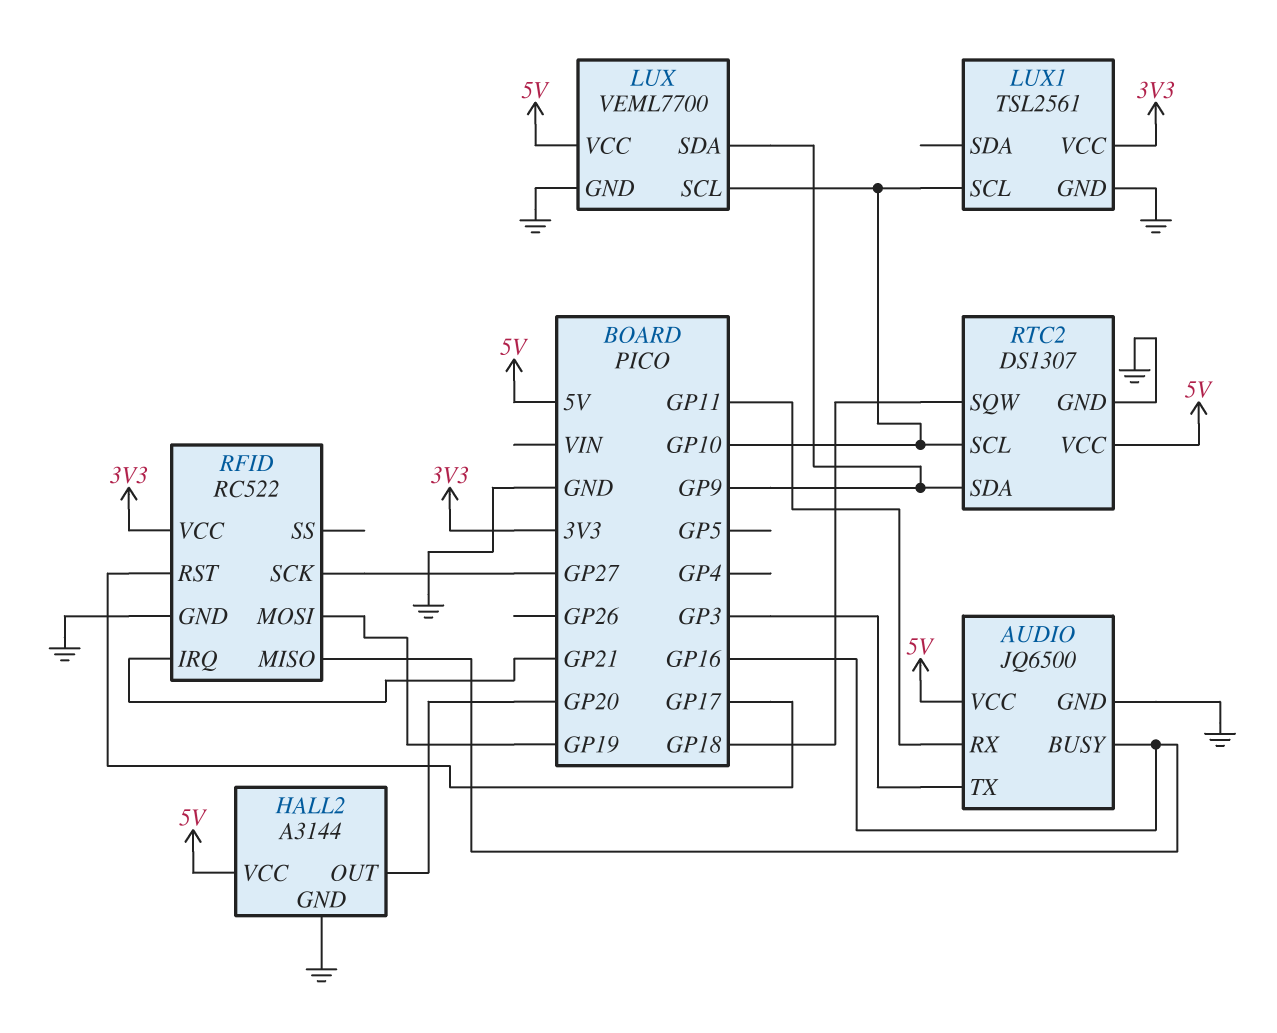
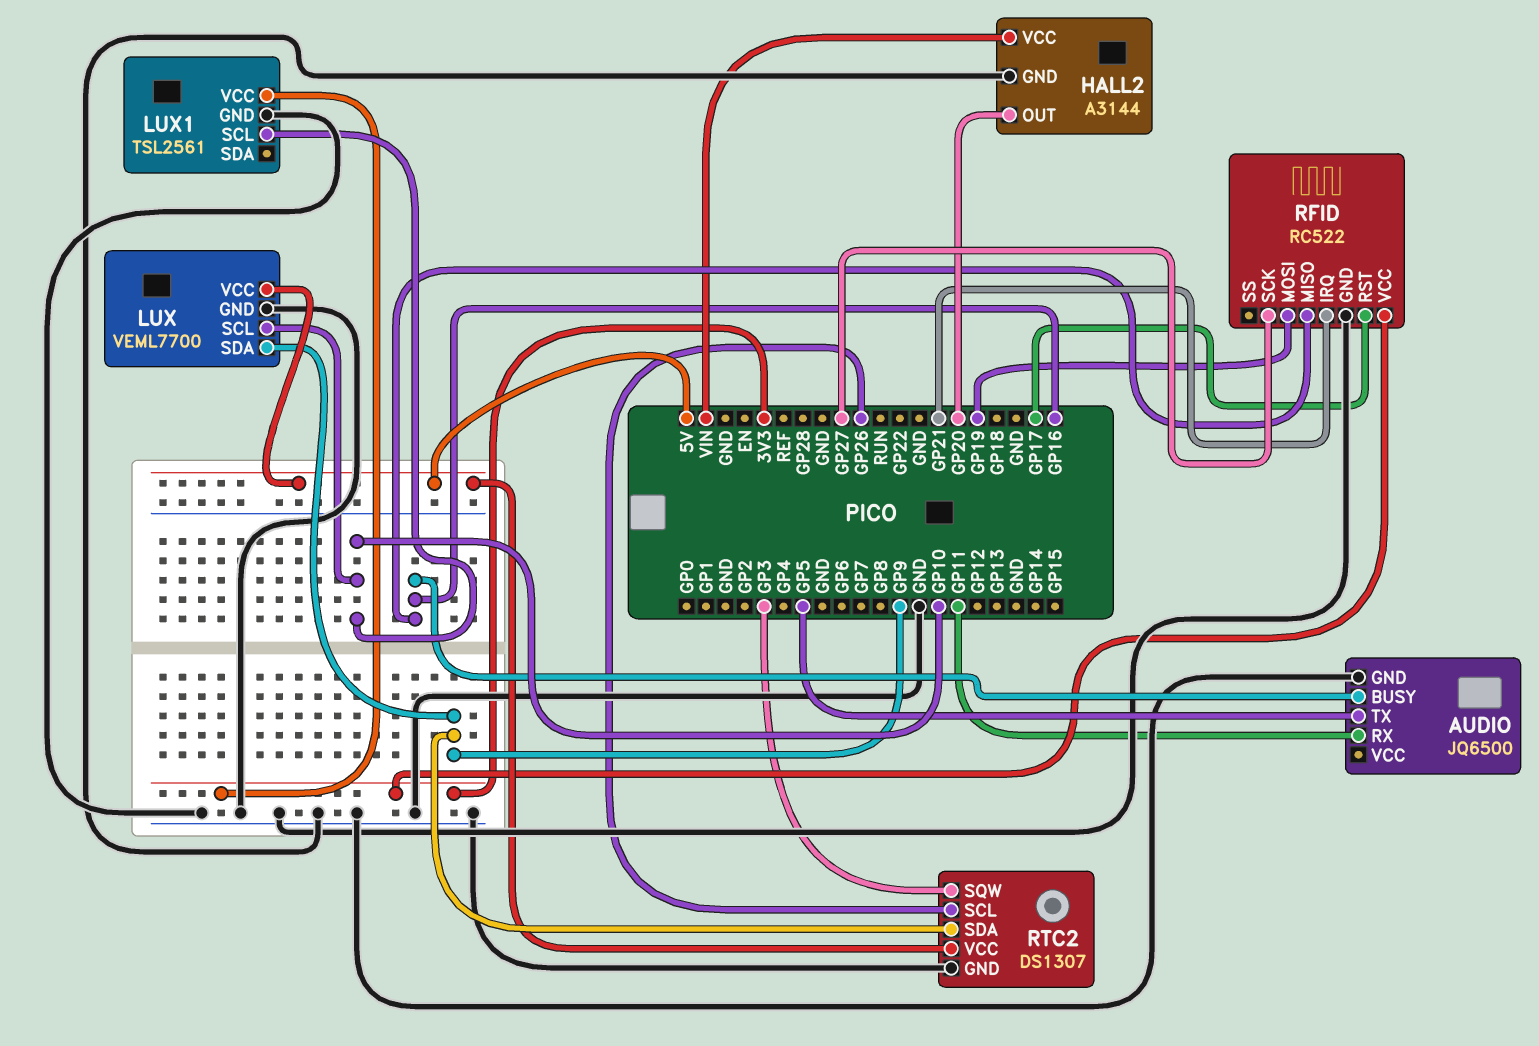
AUDIO pin TX: GP3 -> GP5
AUDIO pin VCC: 5V -> none
HALL2 pin VCC: 5V -> VIN
RTC2 pin SCL: GP10 -> GP26
RTC2 pin SQW: GP18 -> GP3

